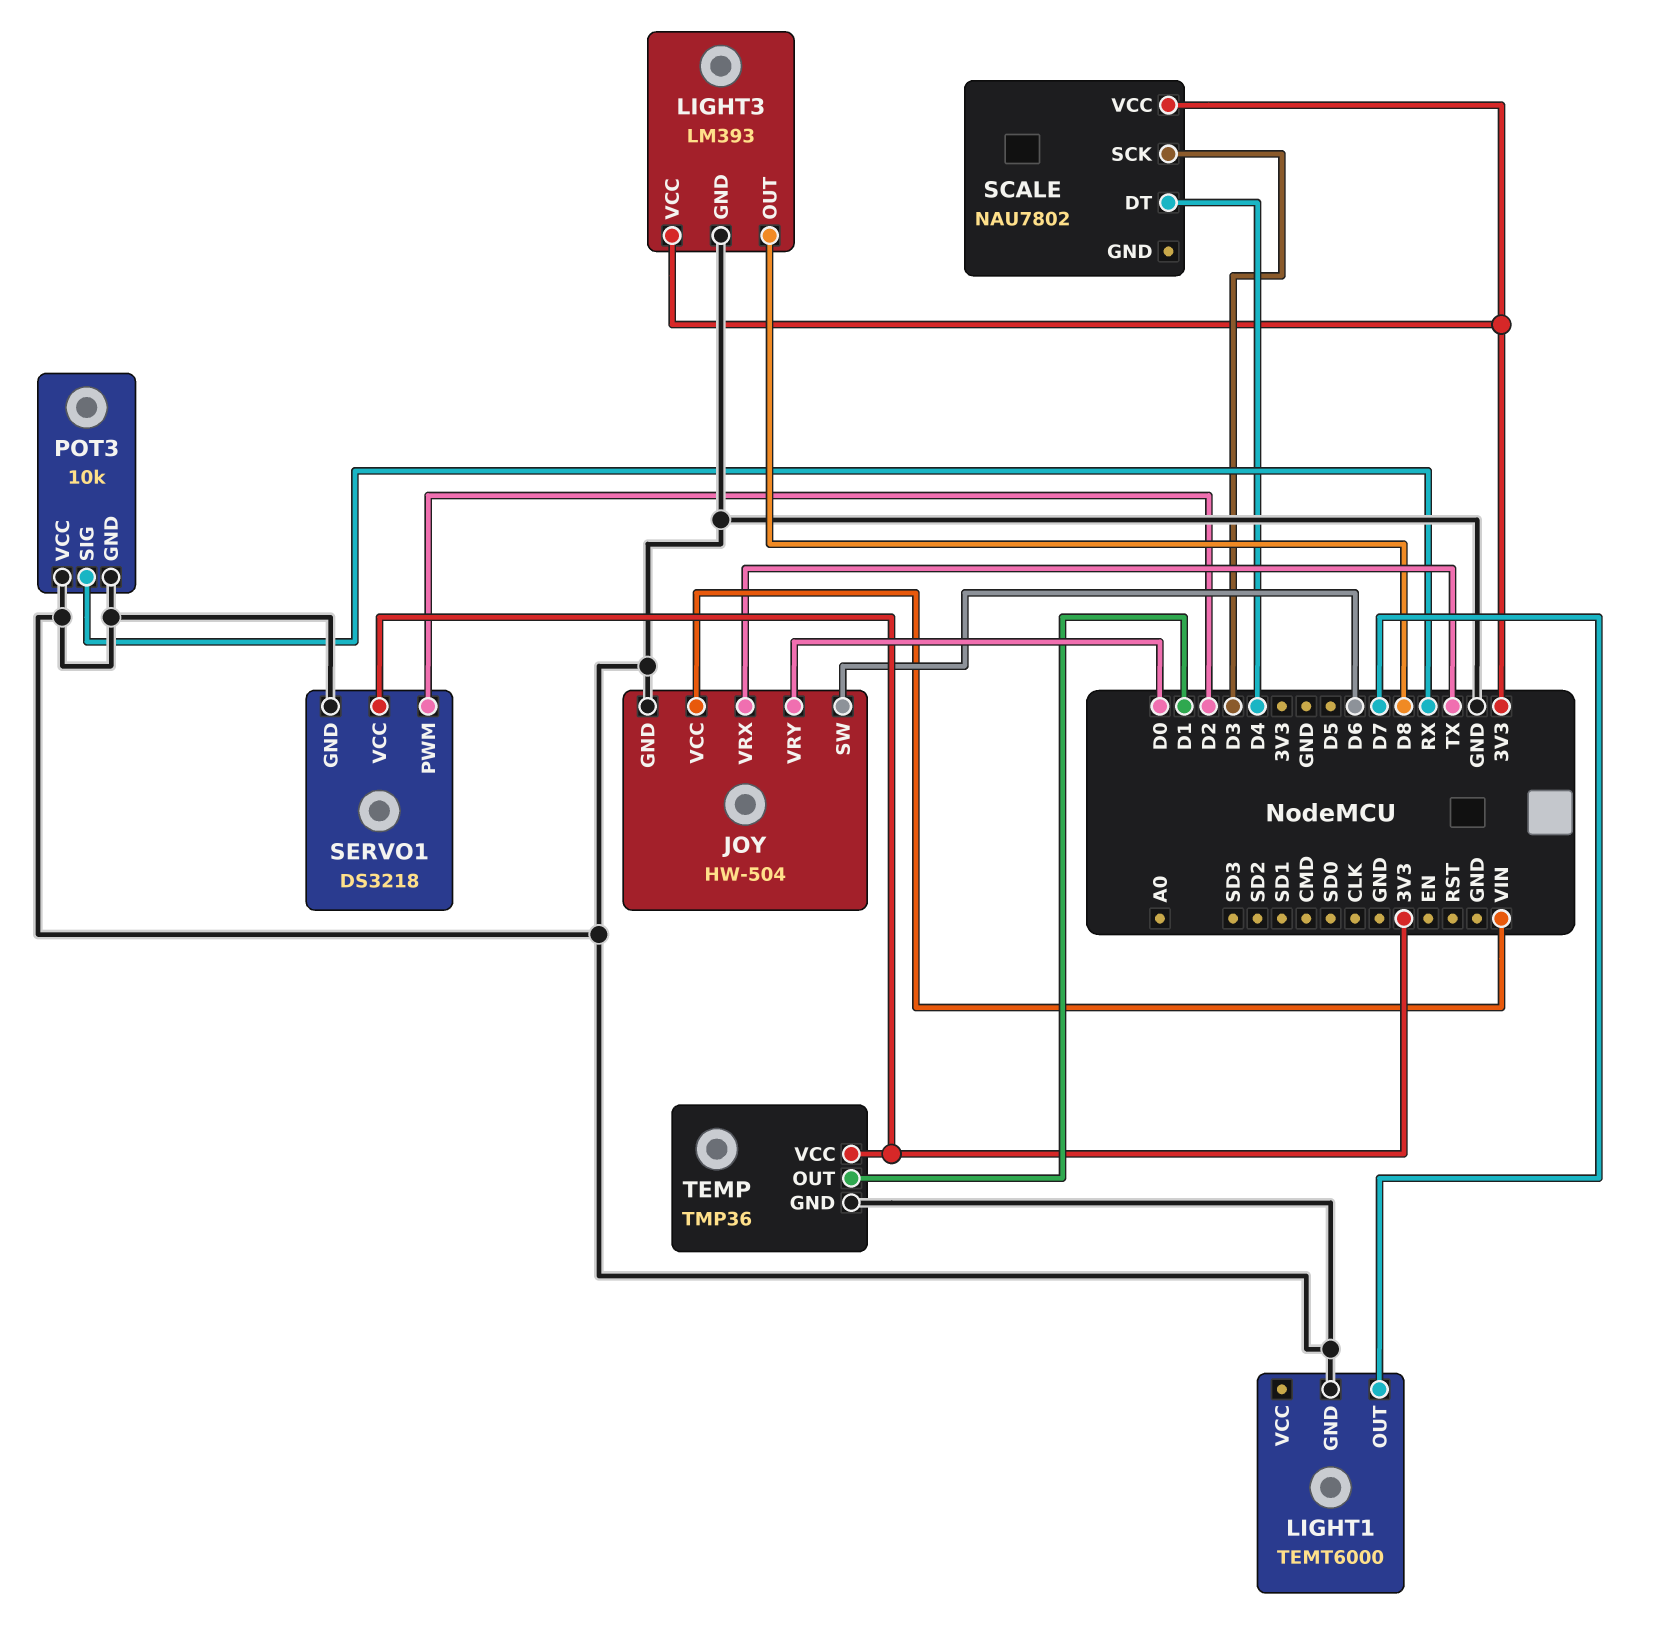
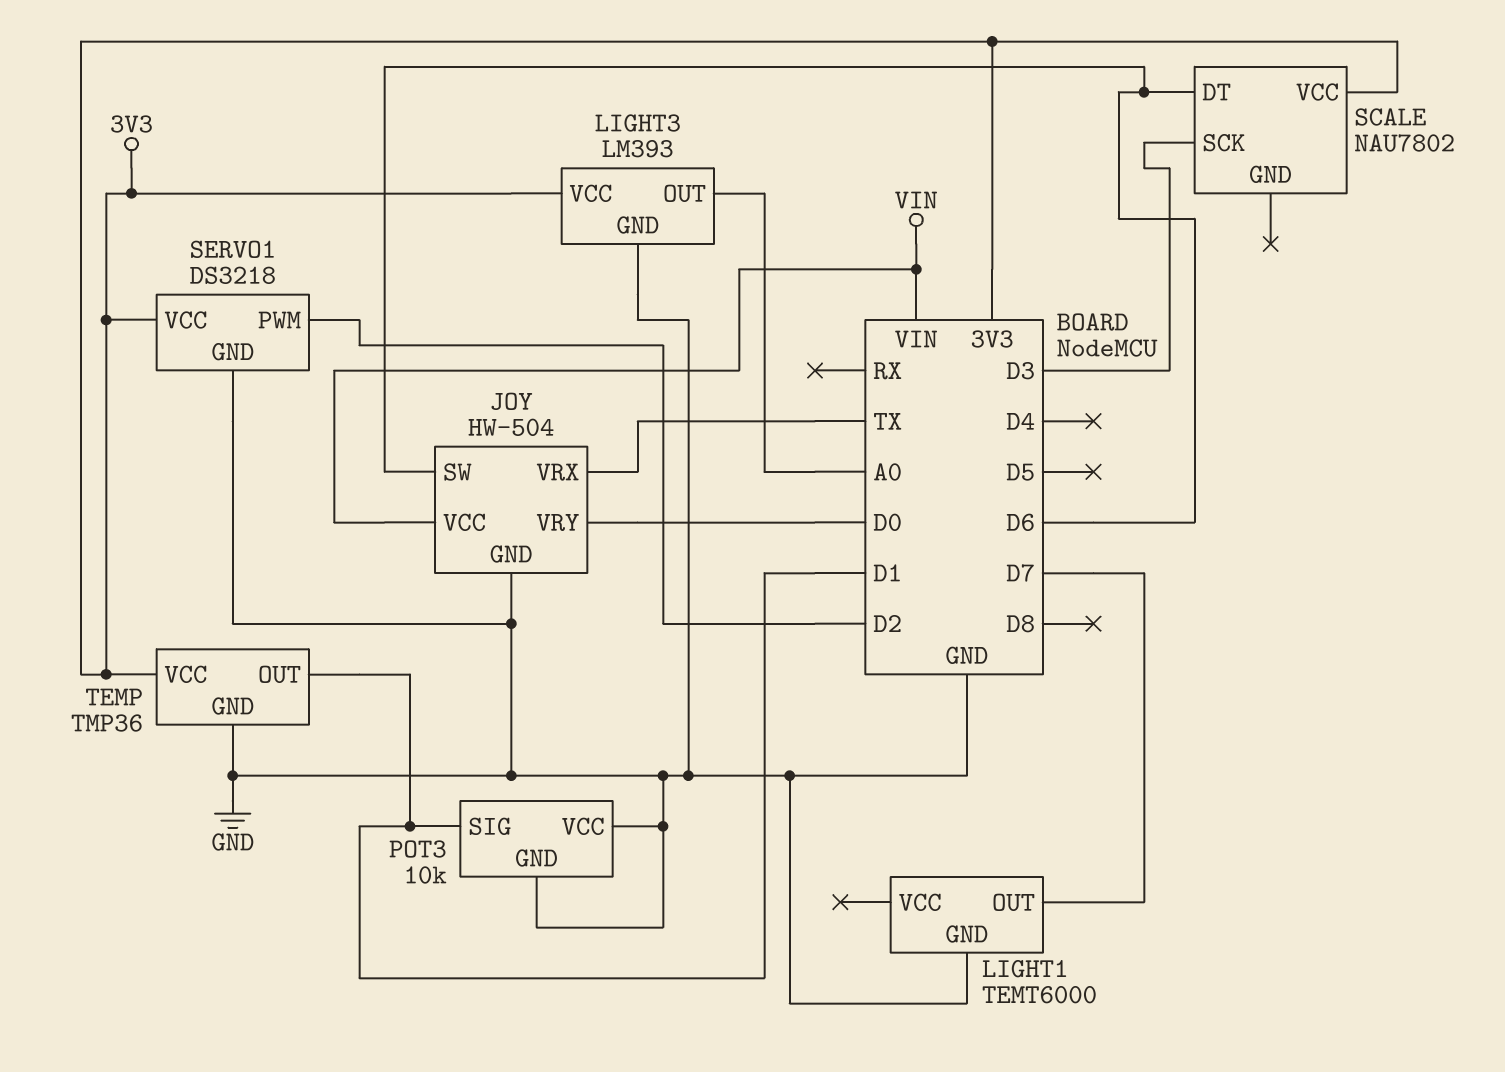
LIGHT3 pin OUT: D8 -> A0
POT3 pin SIG: RX -> D1
SCALE pin DT: D4 -> D6

